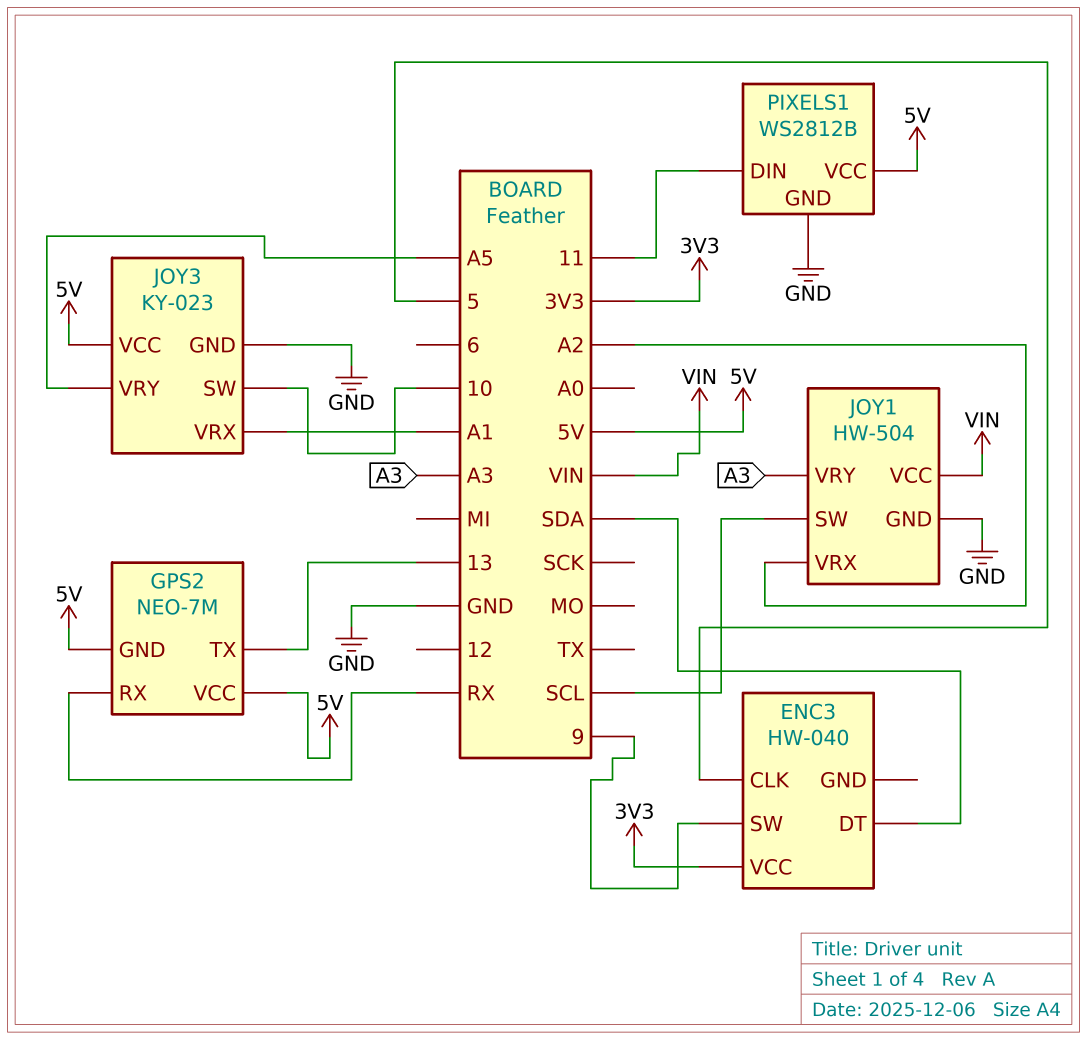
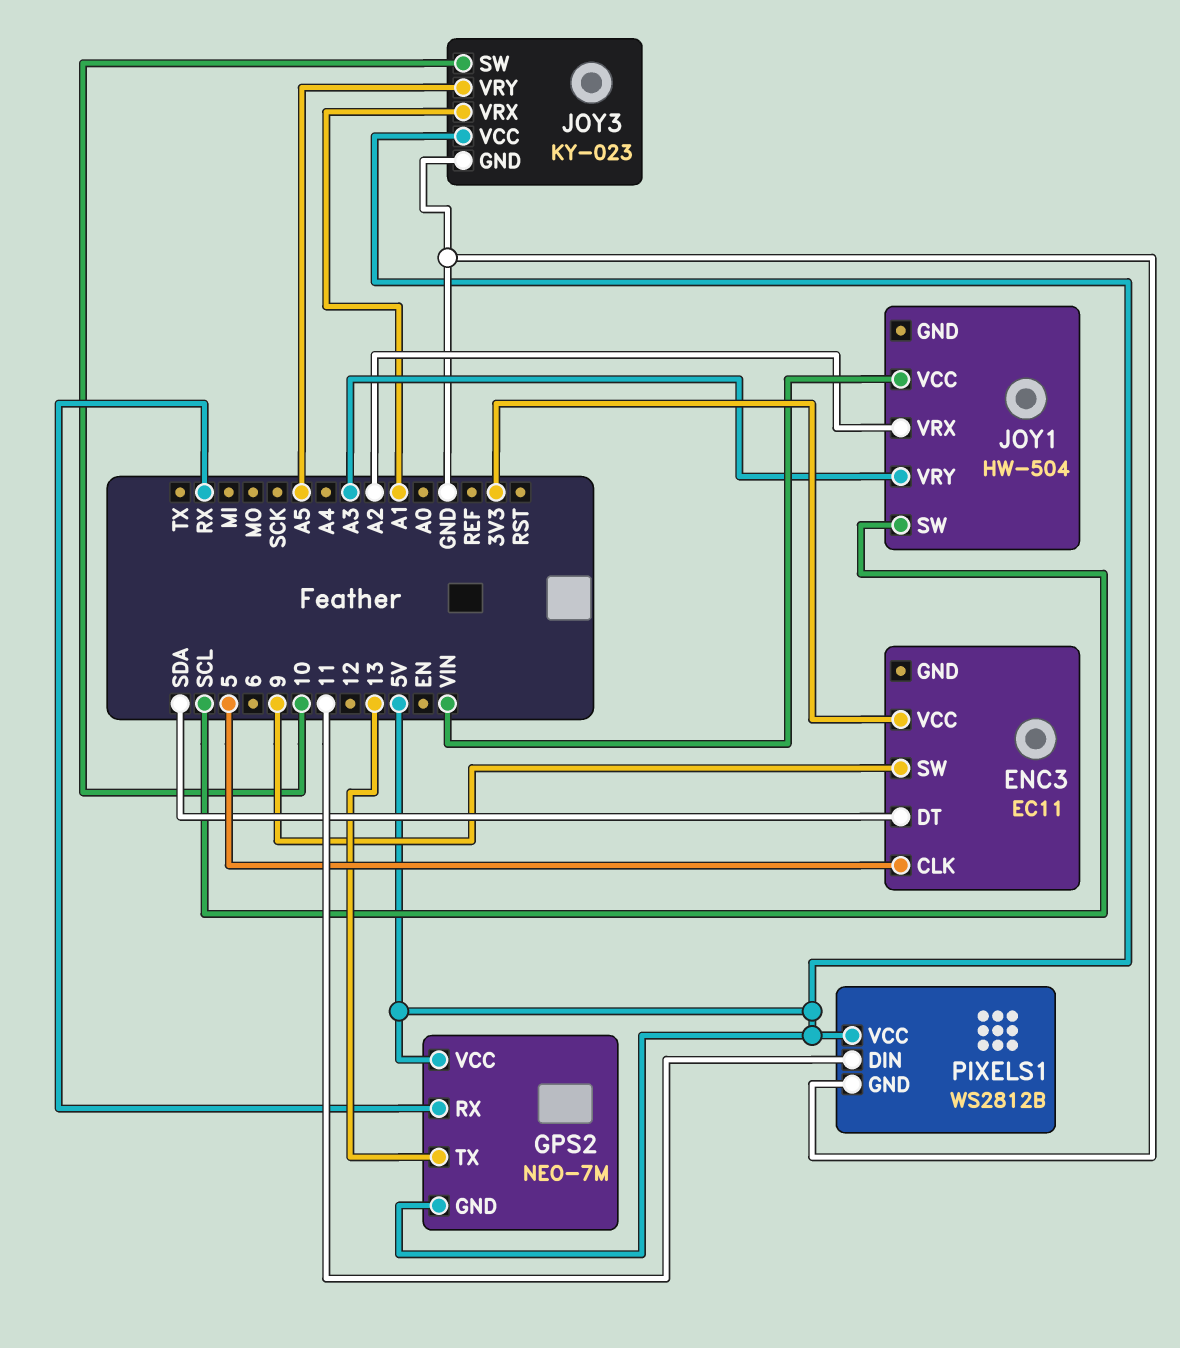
ENC3: HW-040 -> EC11
JOY1 pin GND: GND -> none

